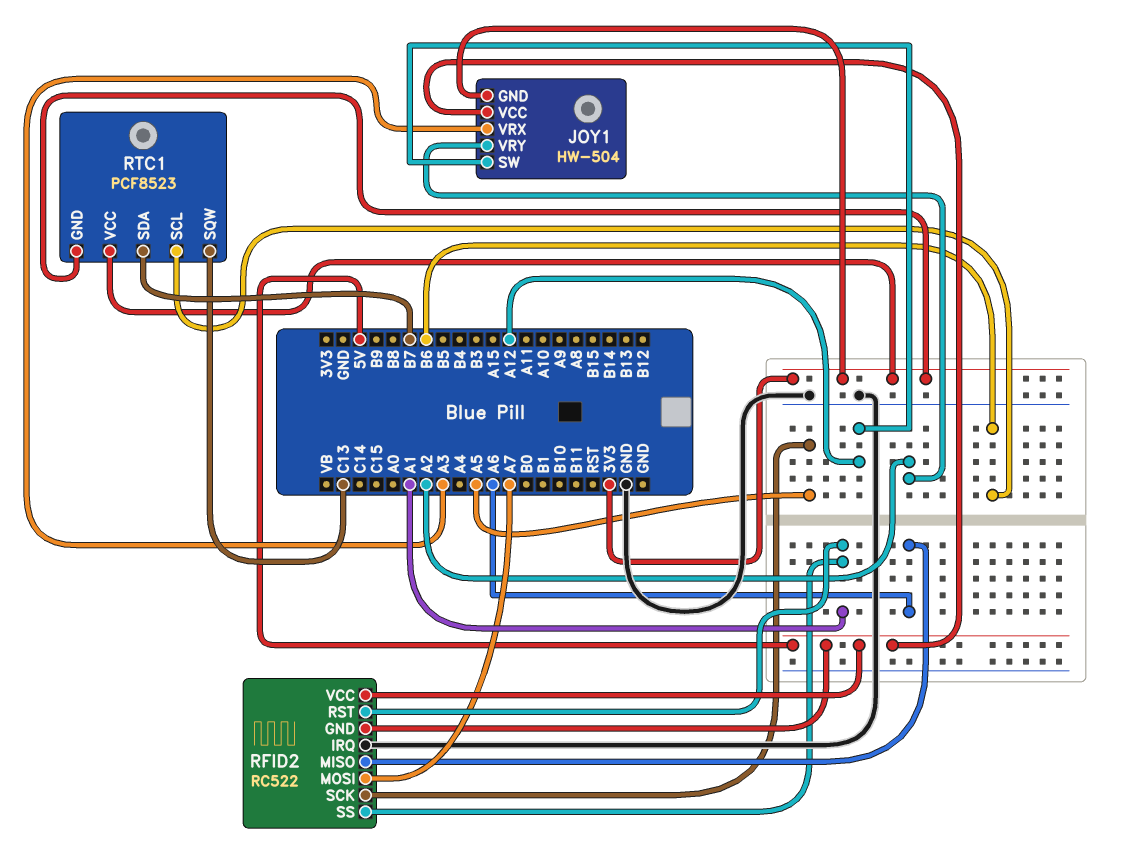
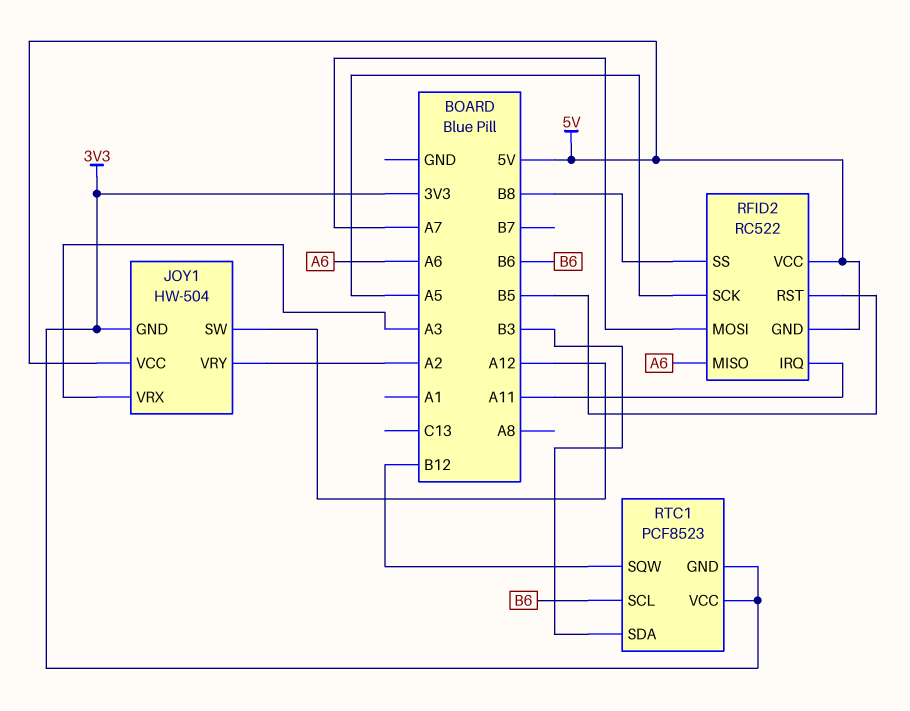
RFID2 pin IRQ: GND -> A11
RFID2 pin RST: A1 -> B5
RFID2 pin SS: A1 -> B8
RTC1 pin SDA: B7 -> B3
RTC1 pin SQW: C13 -> B12

